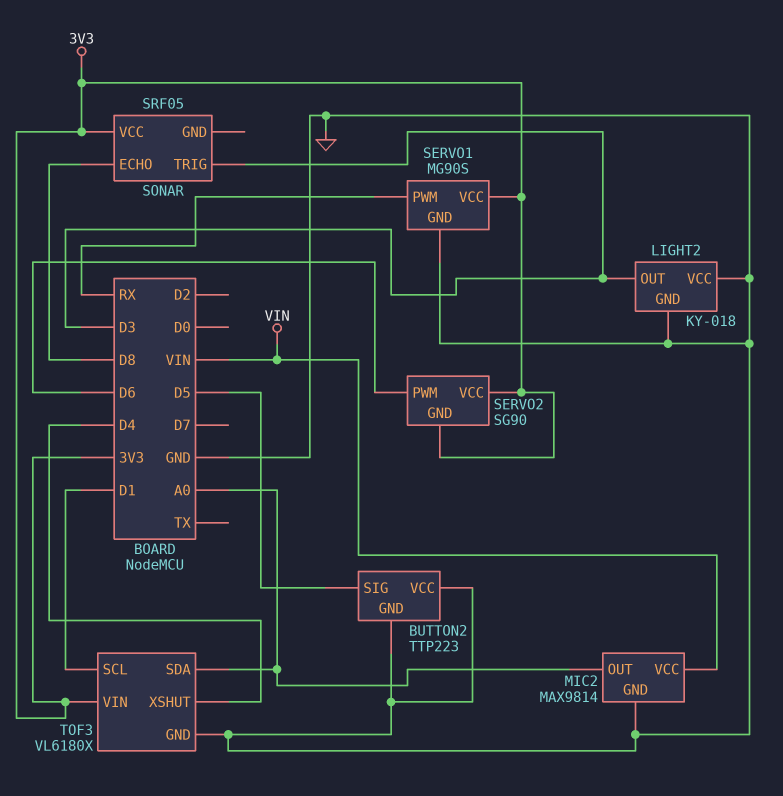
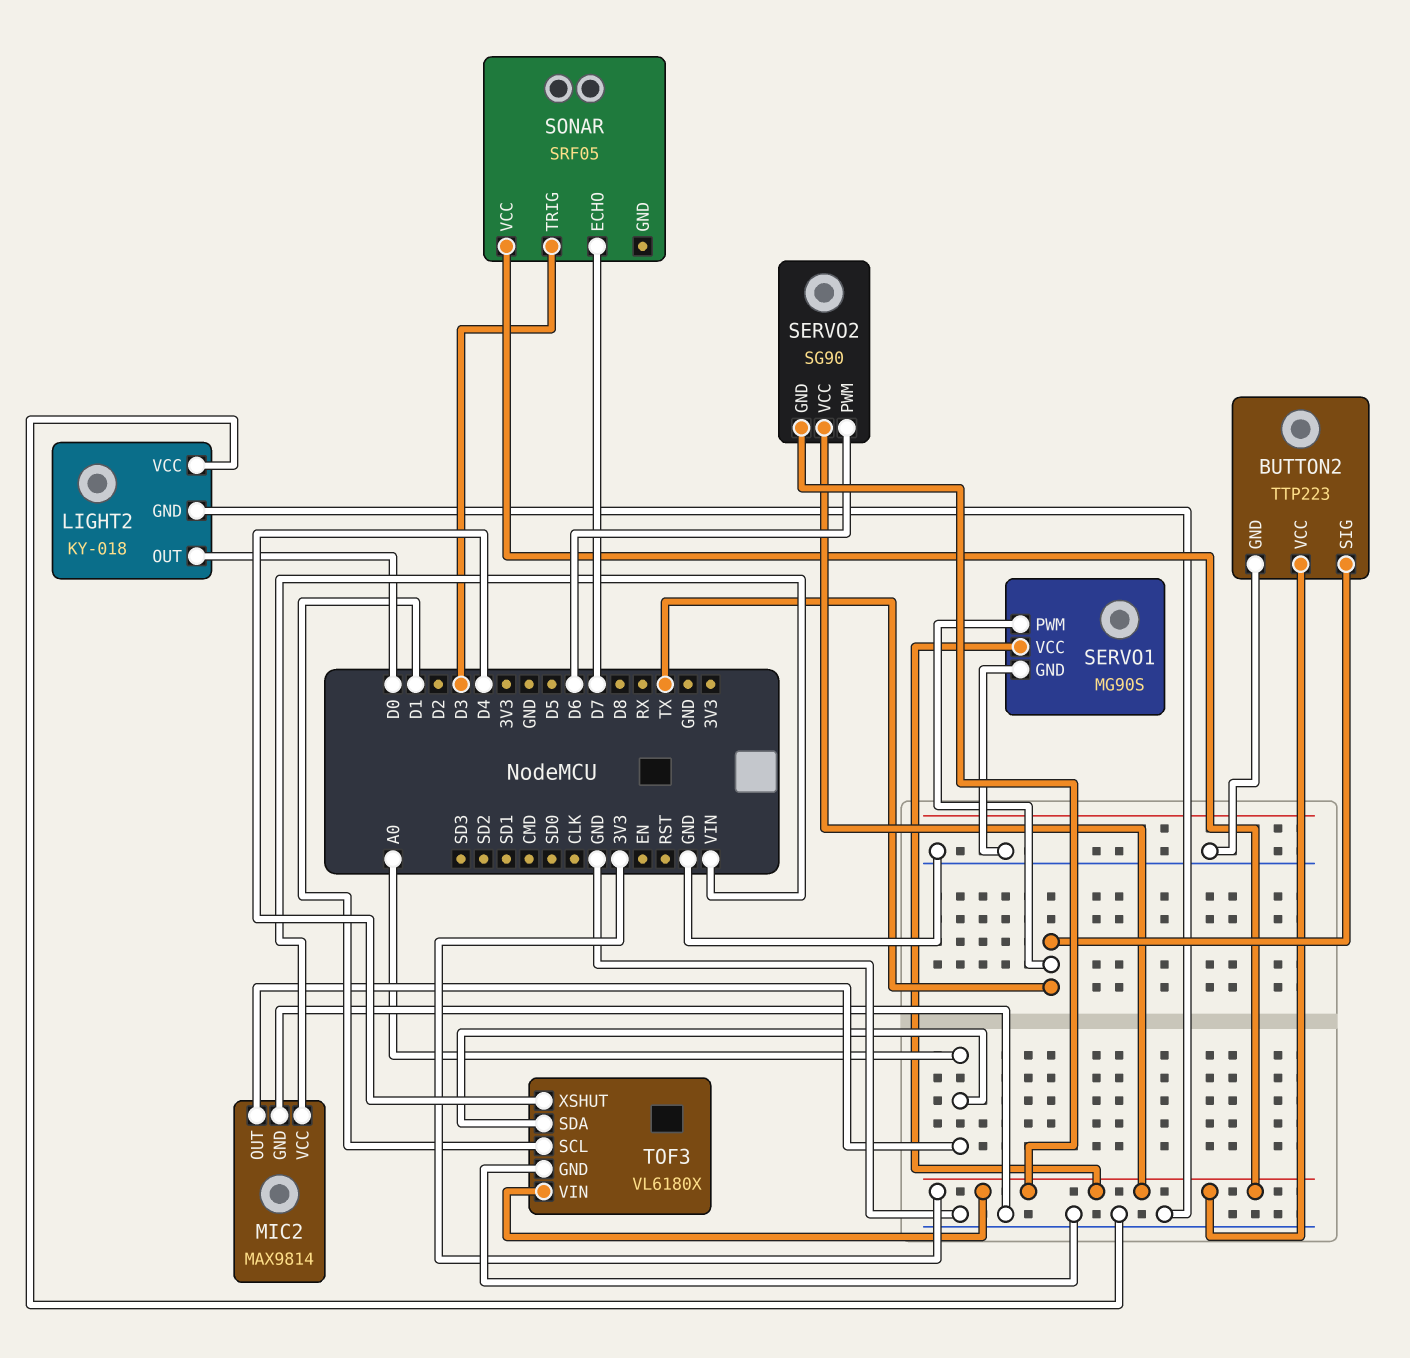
BUTTON2 pin SIG: D5 -> TX
BUTTON2 pin VCC: GND -> 3V3
LIGHT2 pin OUT: D3 -> D0
SERVO1 pin PWM: RX -> TX
SONAR pin ECHO: D8 -> D7

